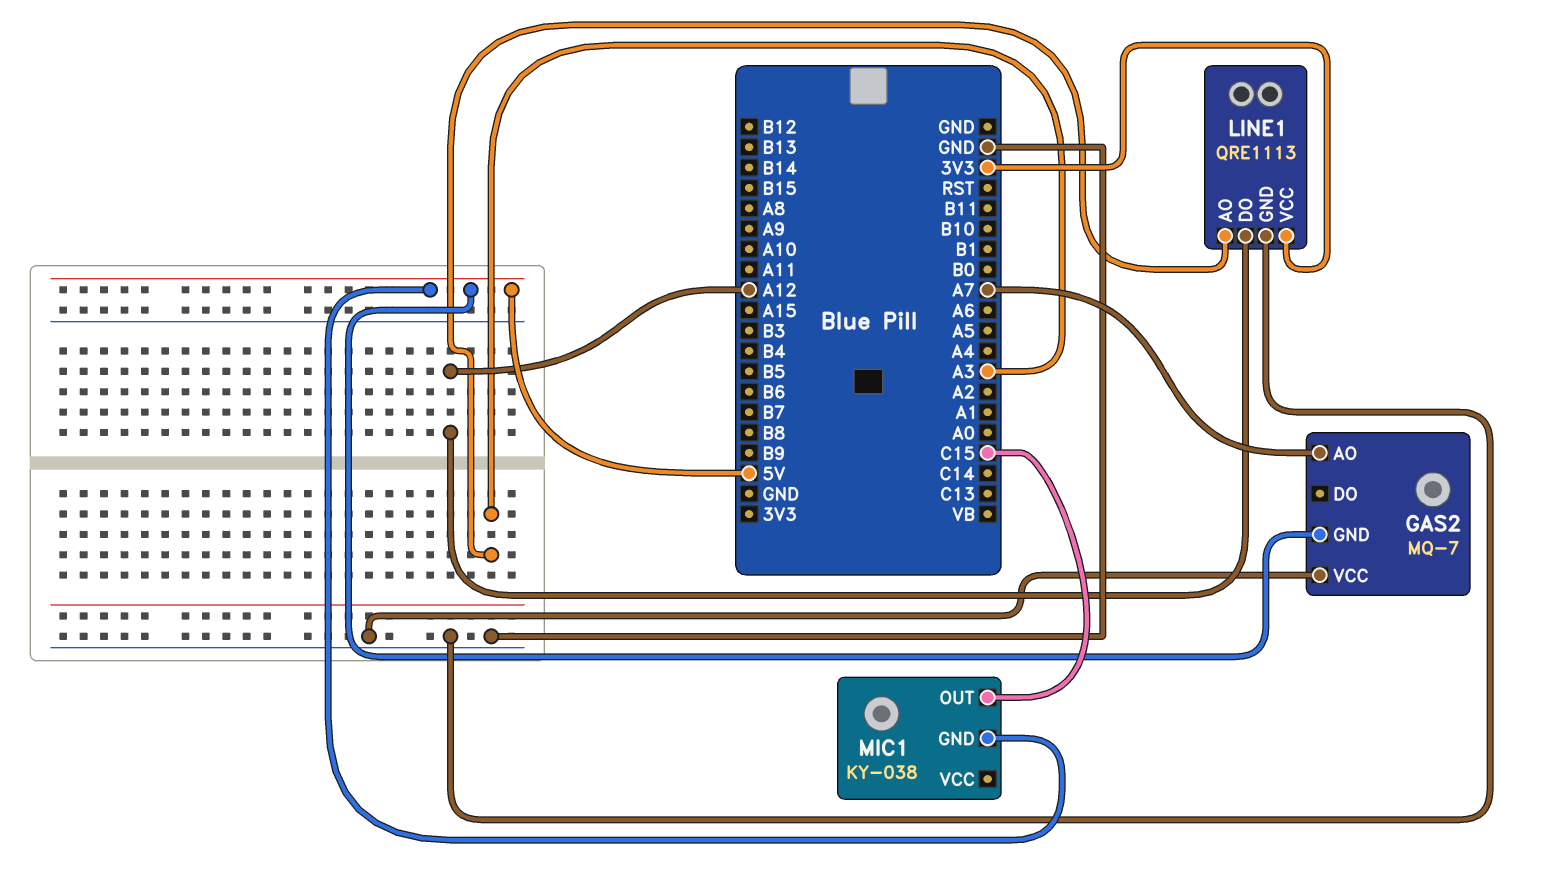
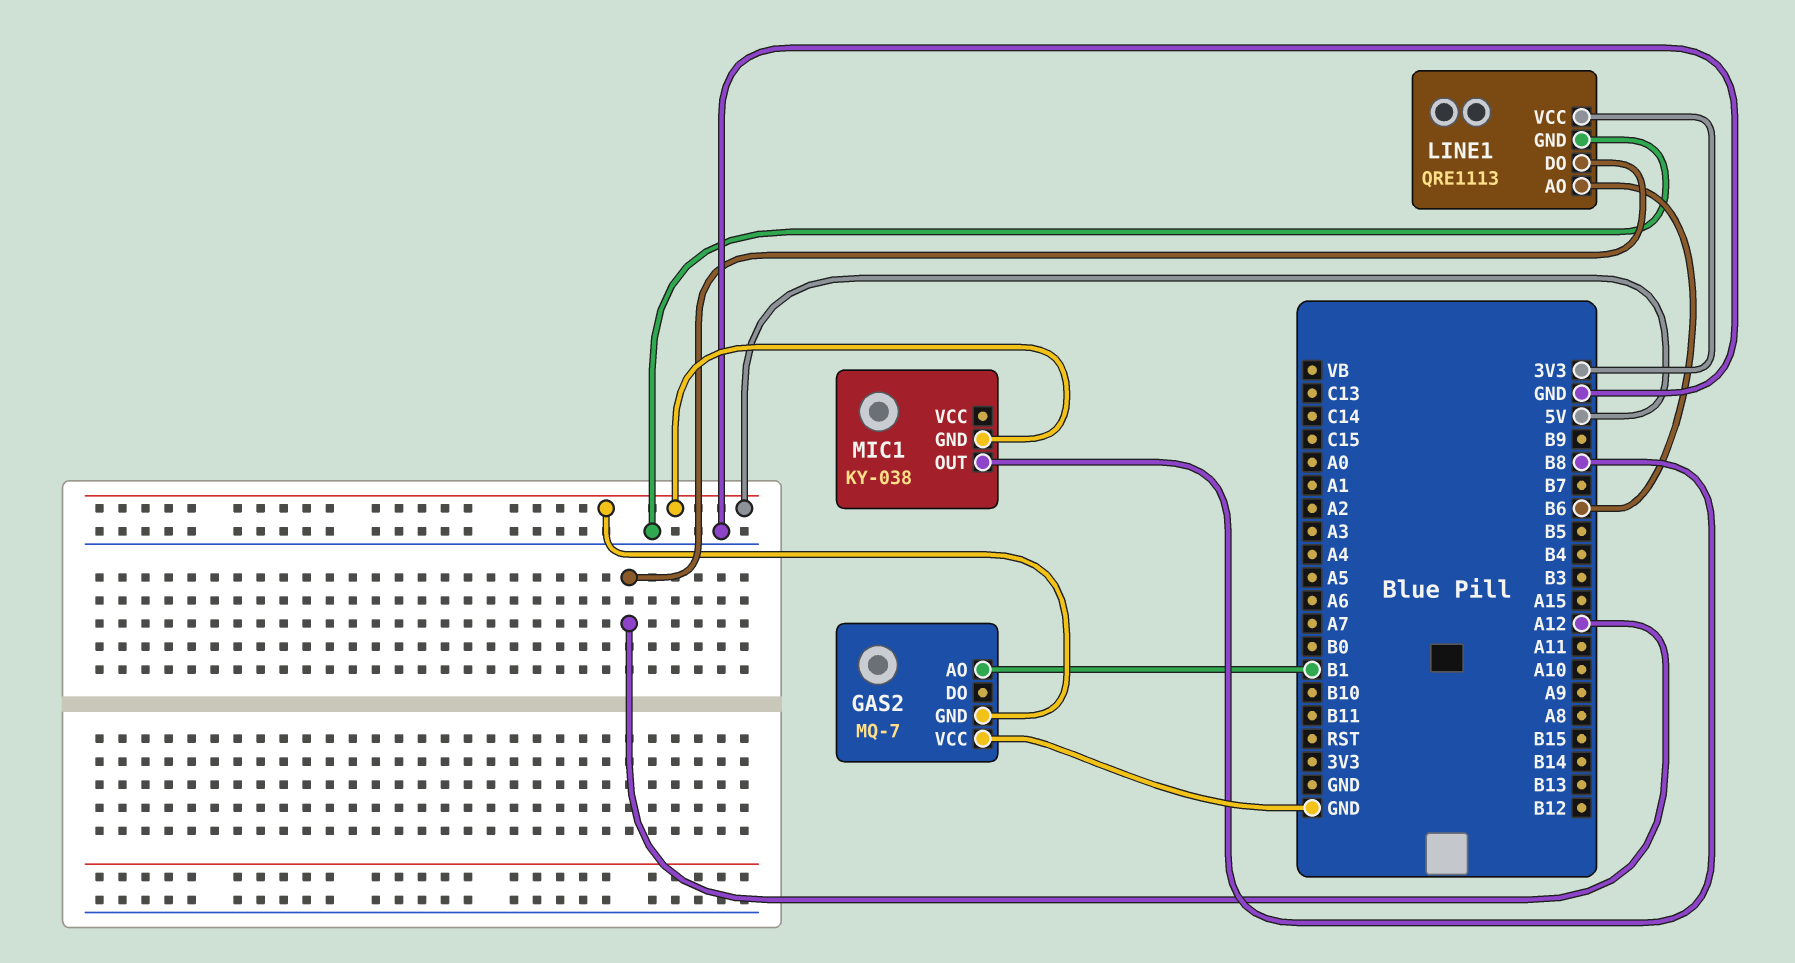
GAS2 pin AO: A7 -> B1
LINE1 pin AO: A3 -> B6
MIC1 pin OUT: C15 -> B8

